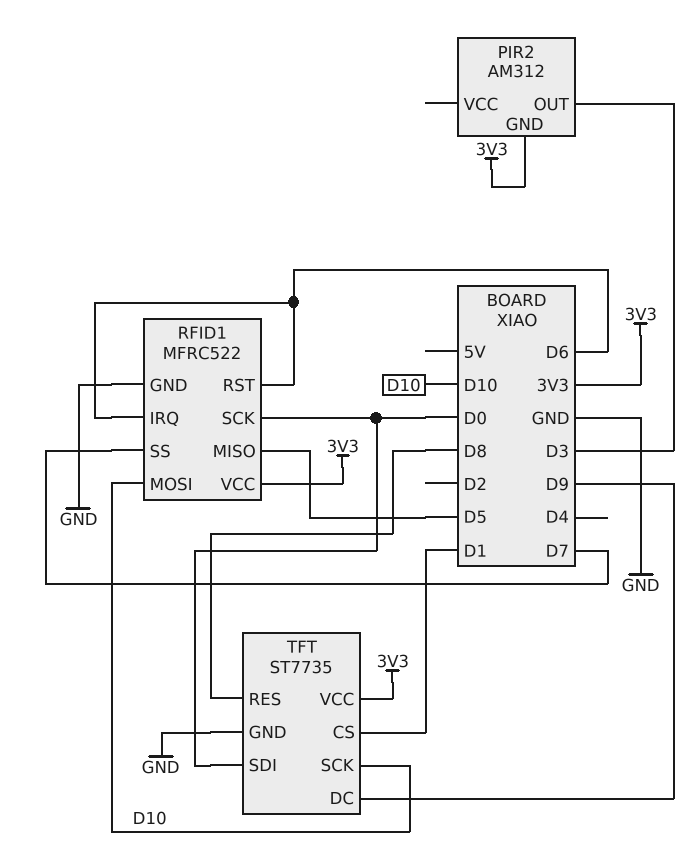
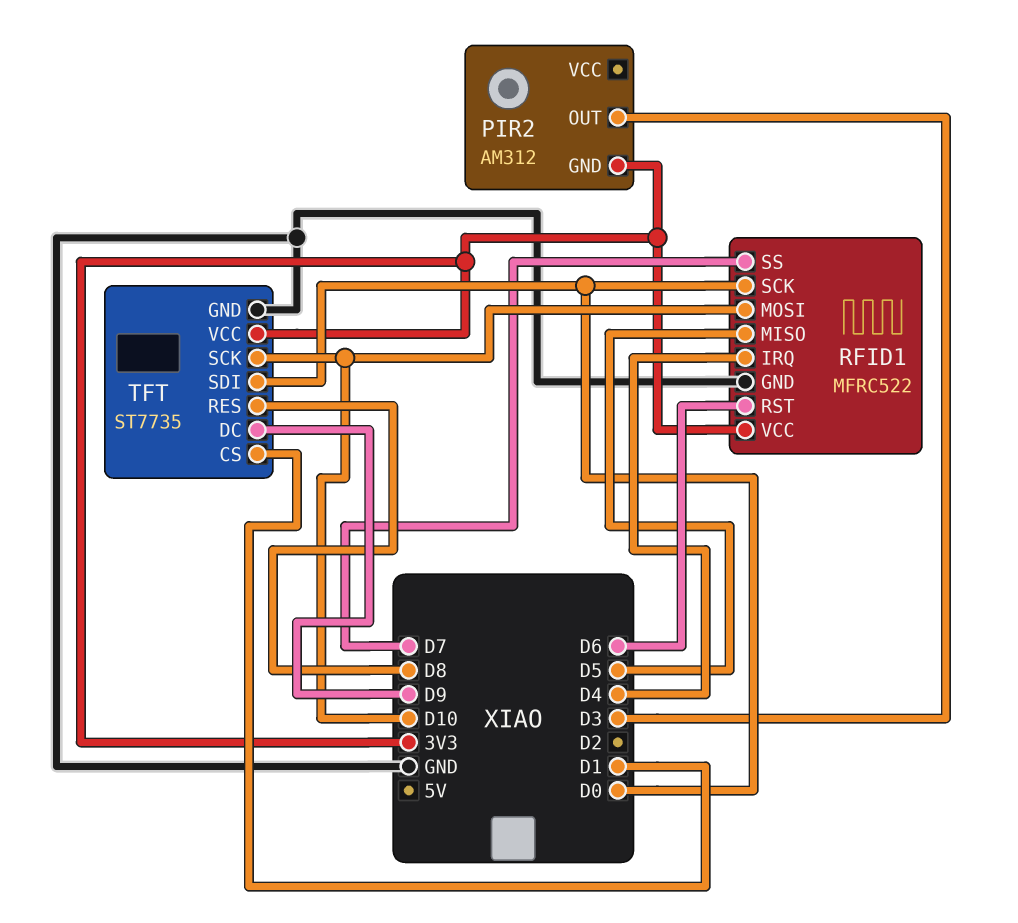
RFID1 pin IRQ: D6 -> D4

